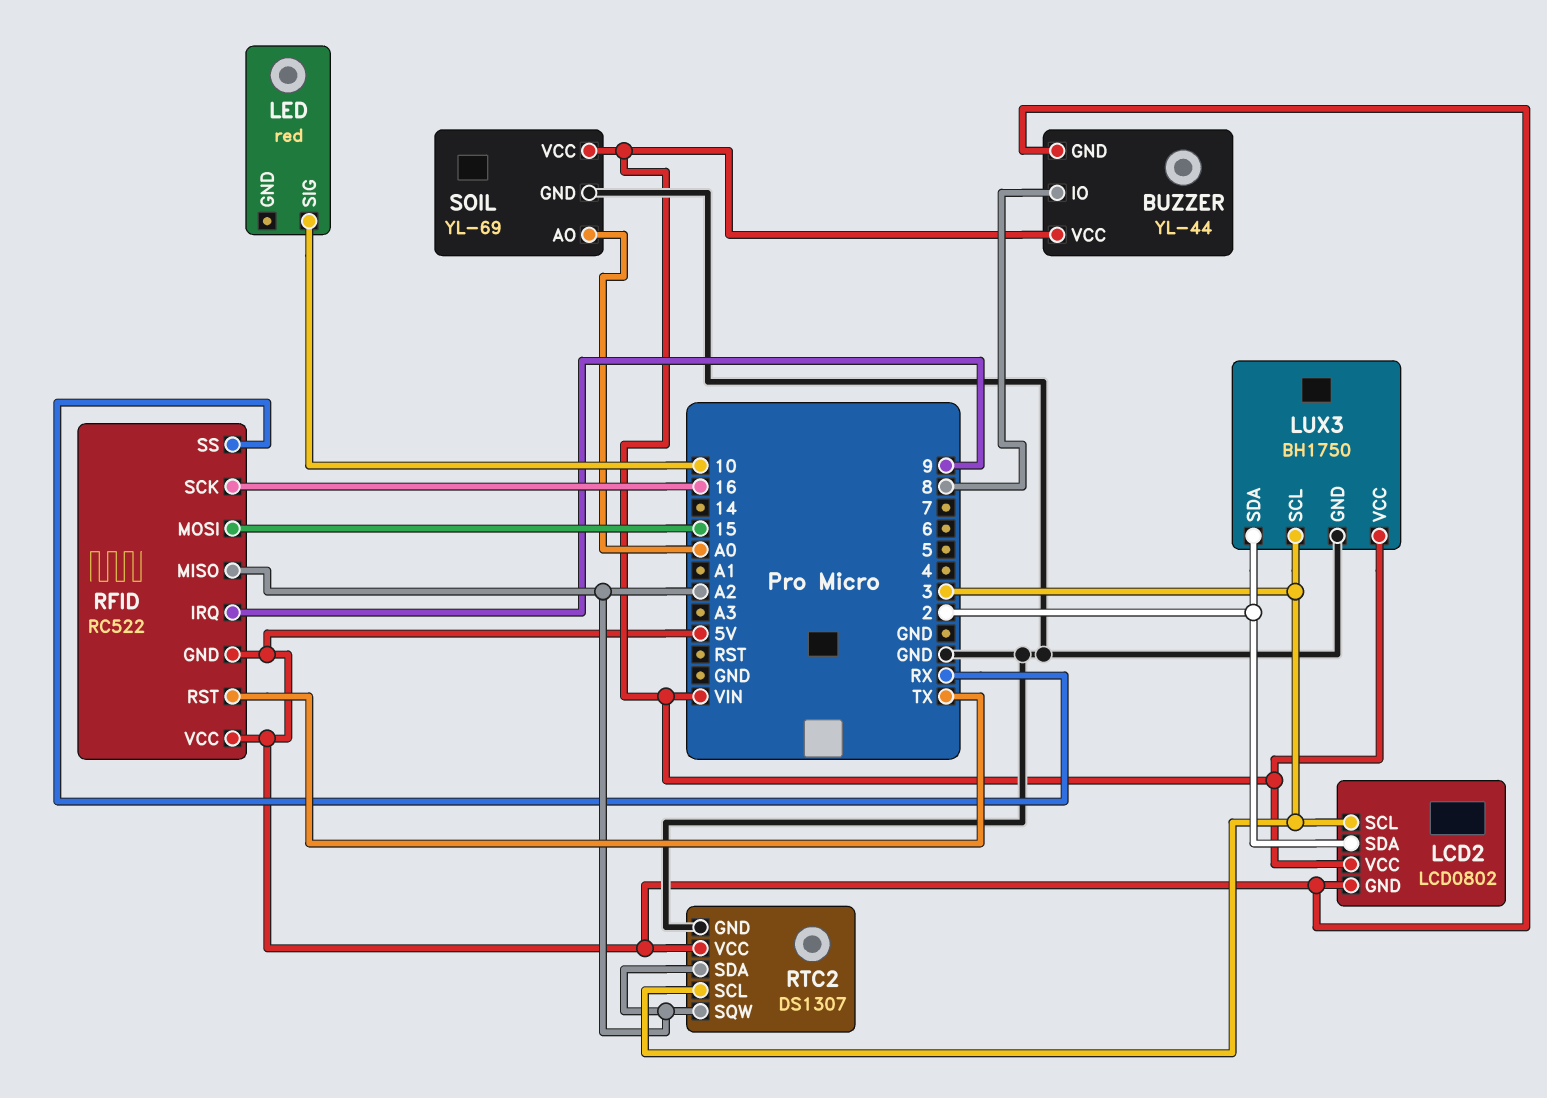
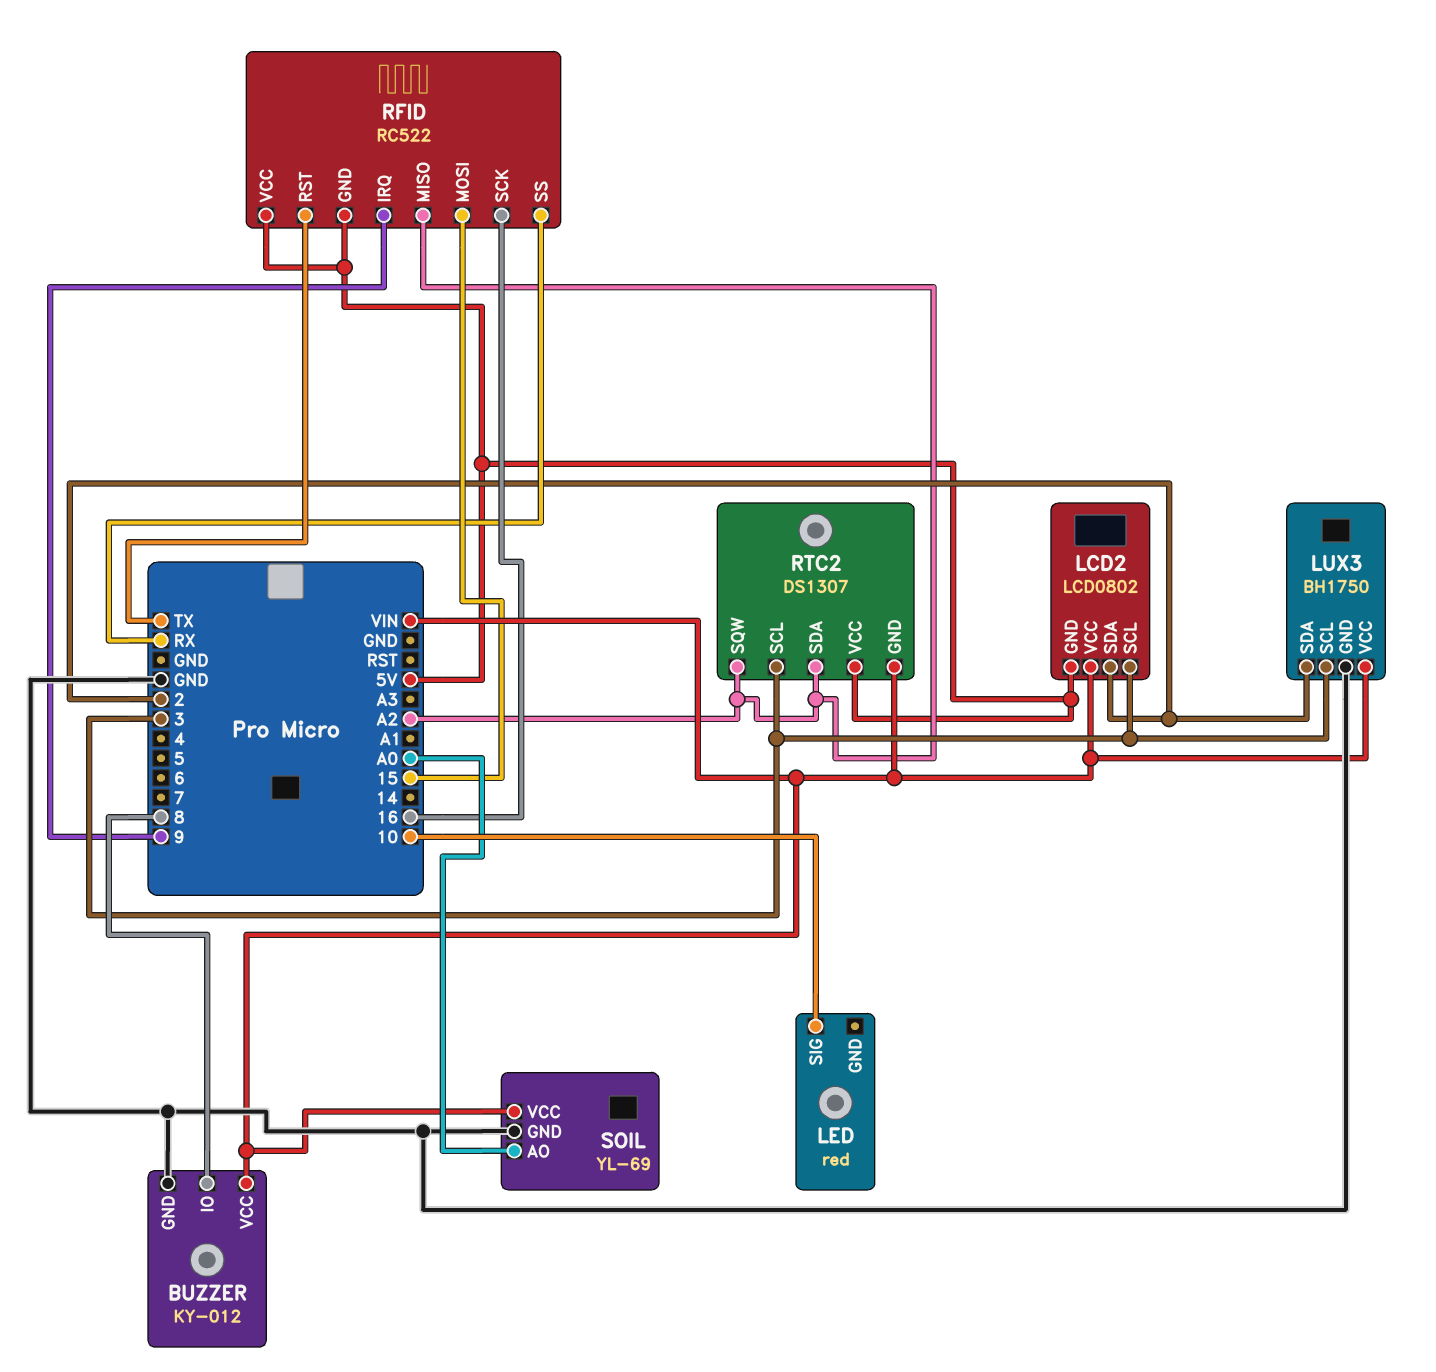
BUZZER: YL-44 -> KY-012
BUZZER pin GND: 5V -> GND
RTC2 pin GND: GND -> VIN

